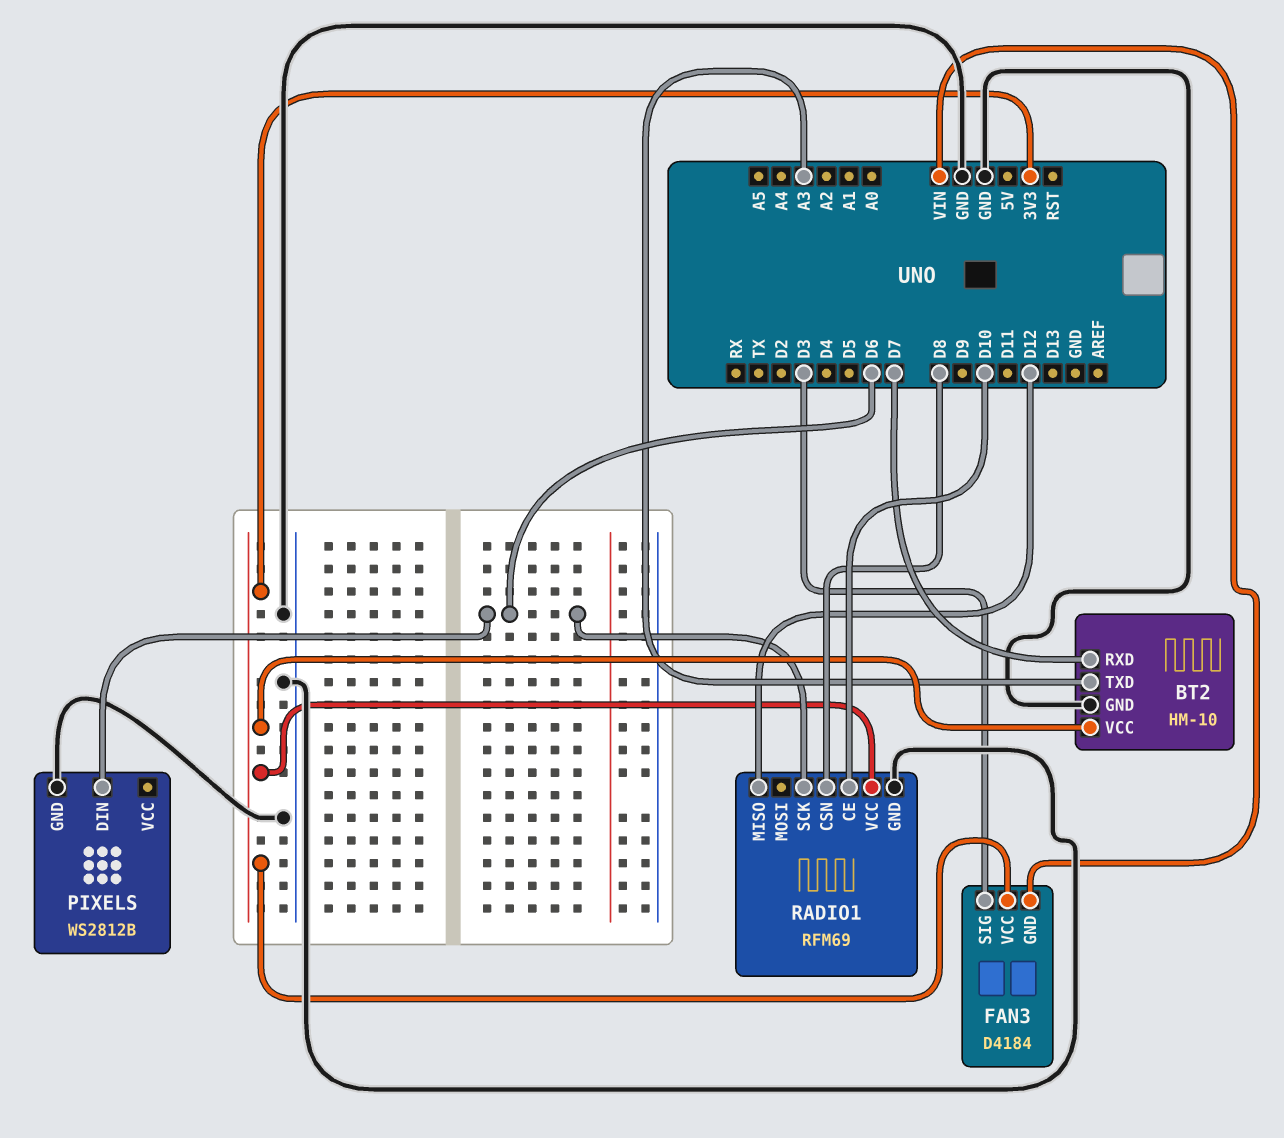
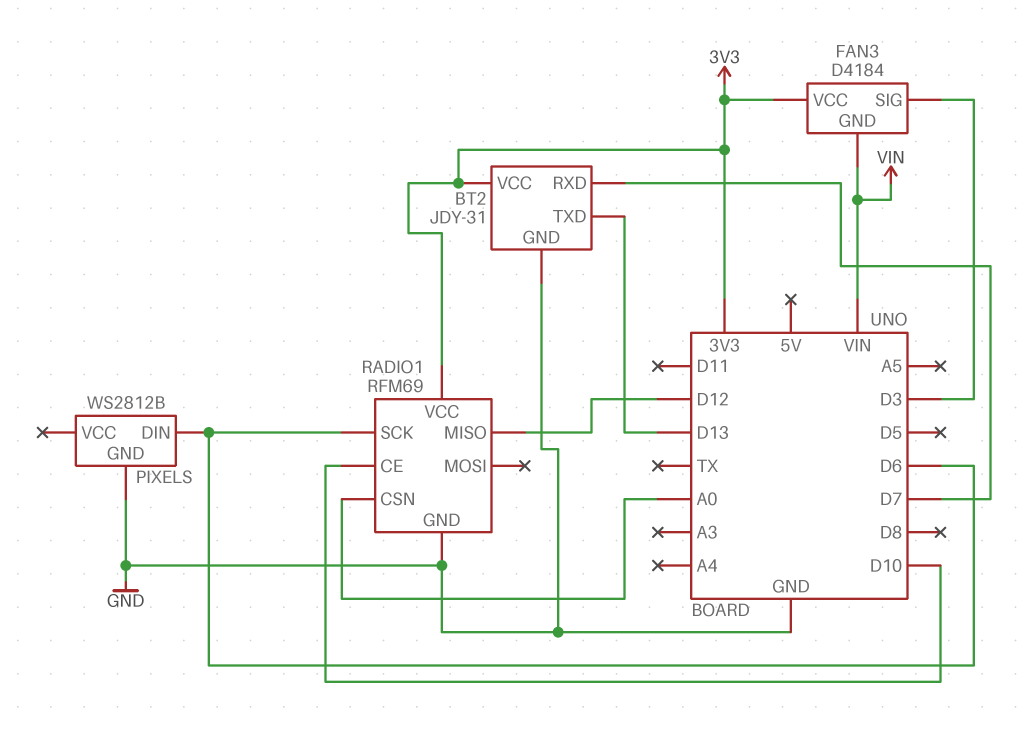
BT2: HM-10 -> JDY-31
BT2 pin TXD: A3 -> D13
RADIO1 pin CSN: D8 -> A0

